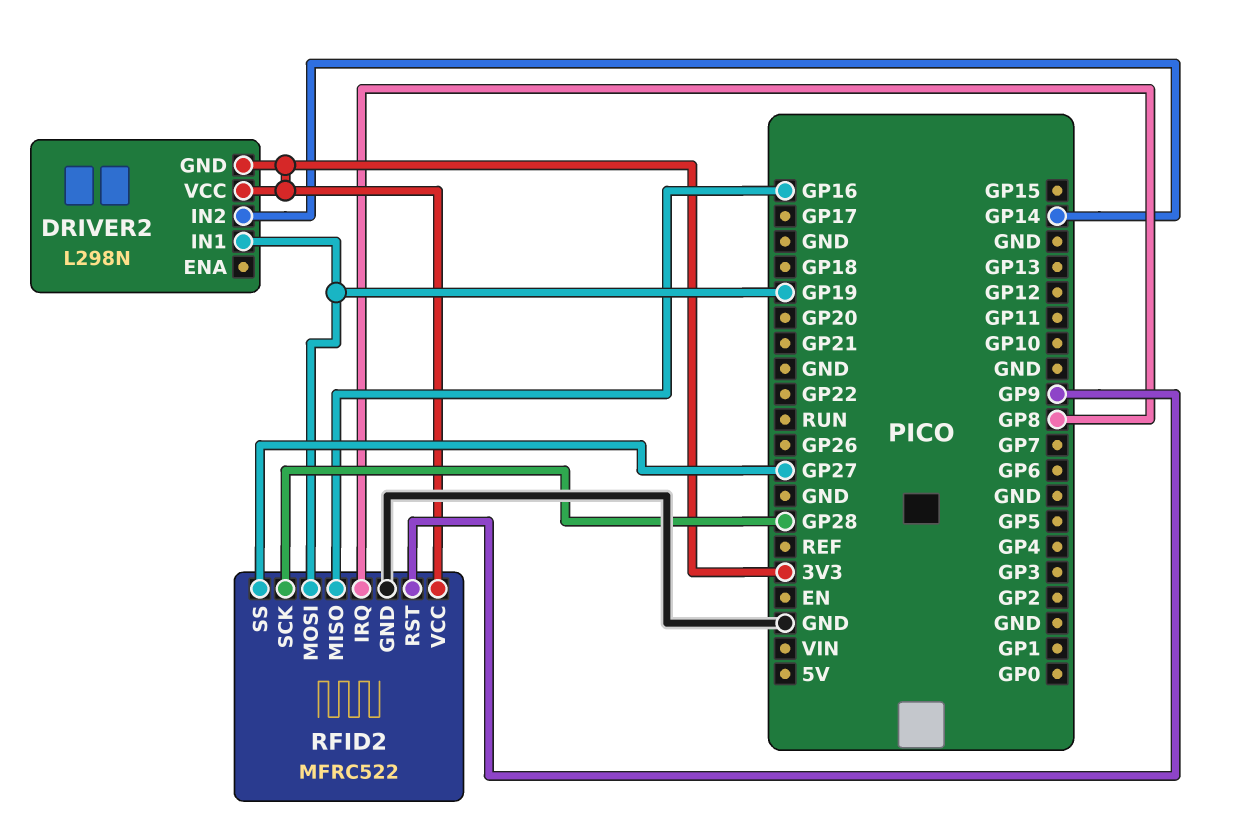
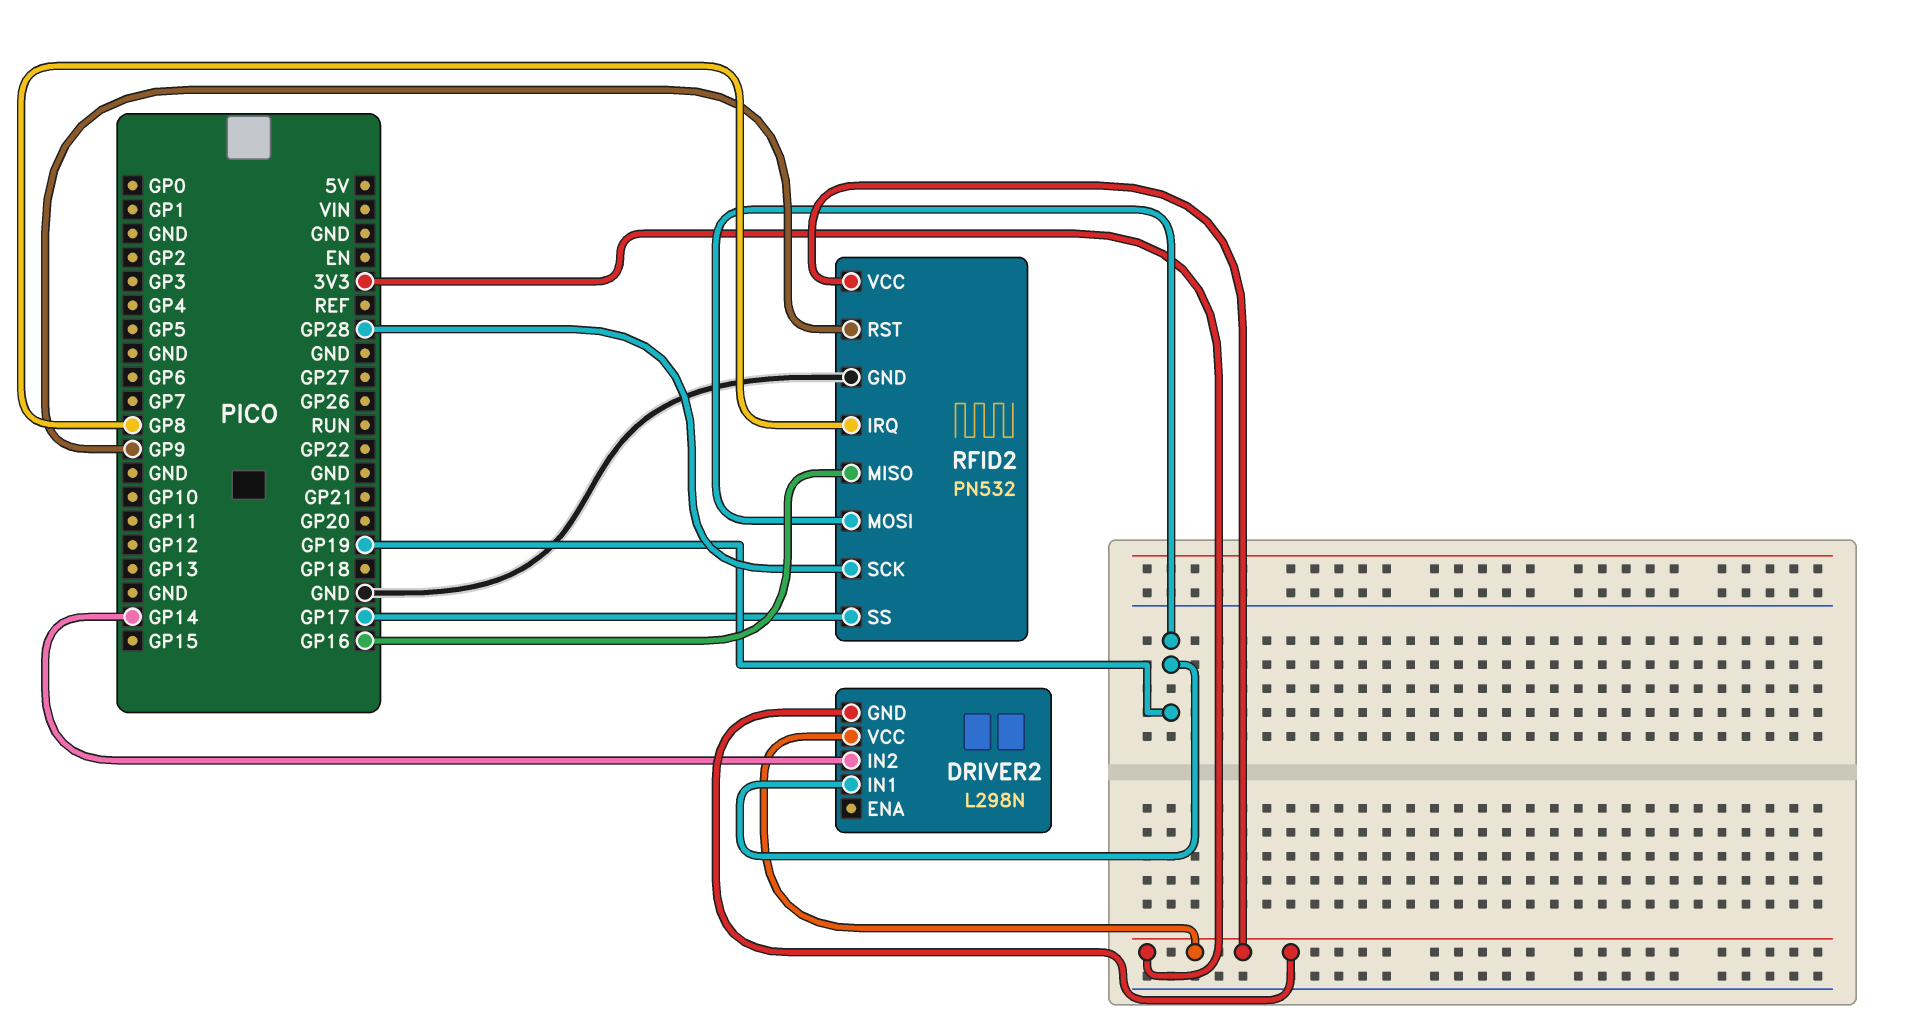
RFID2: MFRC522 -> PN532
RFID2 pin SS: GP27 -> GP17

